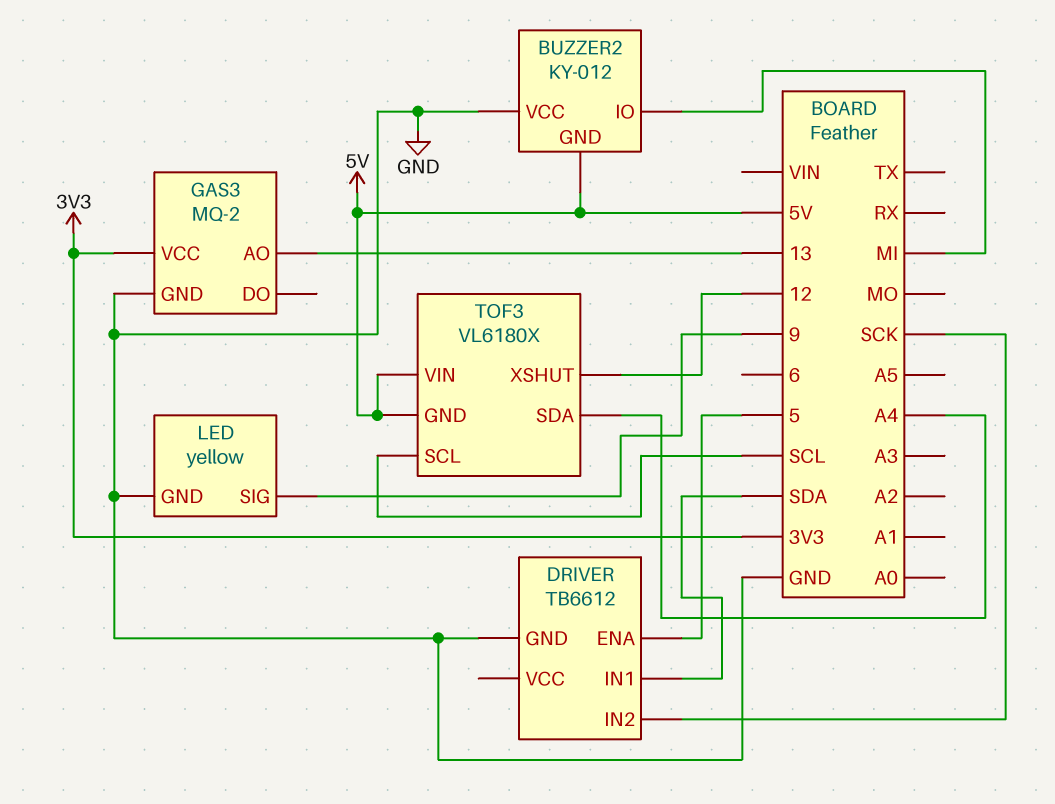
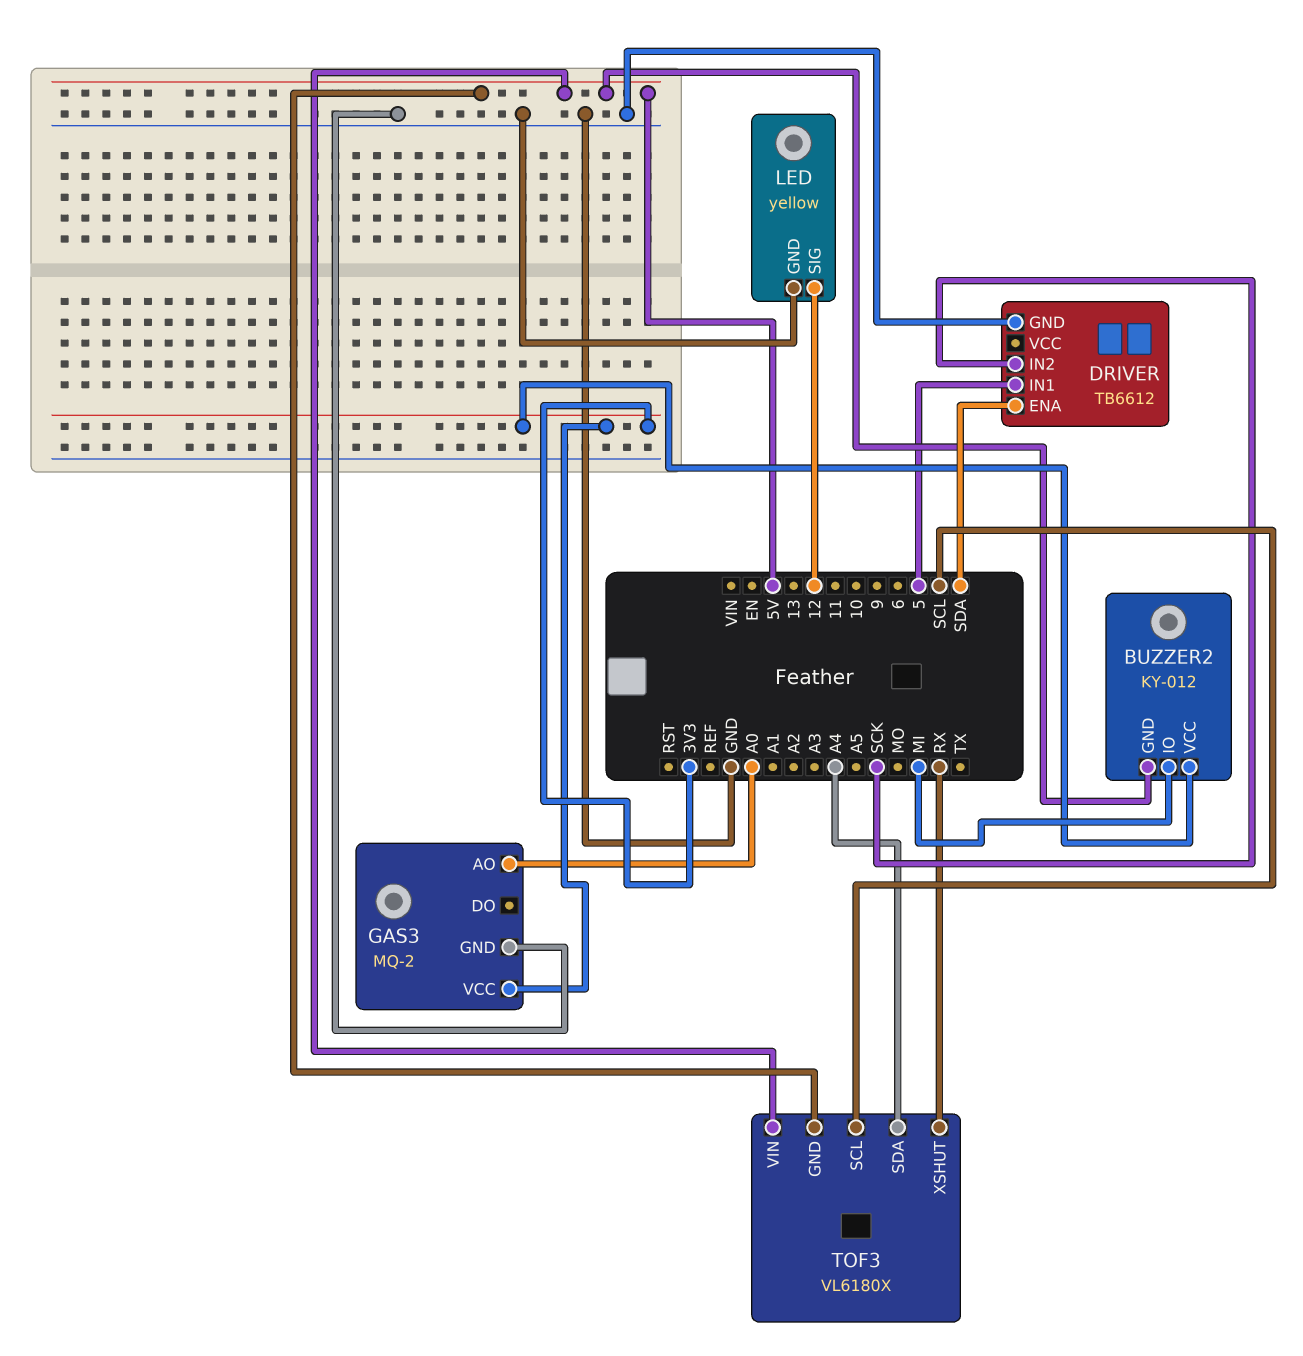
BUZZER2 pin VCC: GND -> 3V3
DRIVER pin ENA: 5 -> SDA
DRIVER pin IN1: SDA -> 5
GAS3 pin AO: 13 -> A0
LED pin SIG: 9 -> 12
TOF3 pin XSHUT: 12 -> RX

